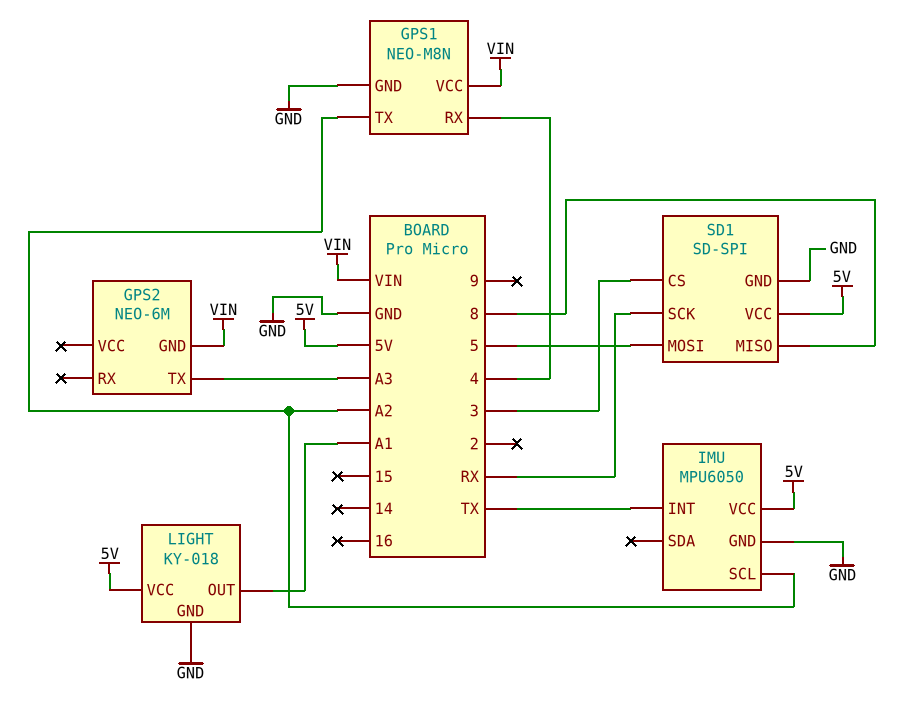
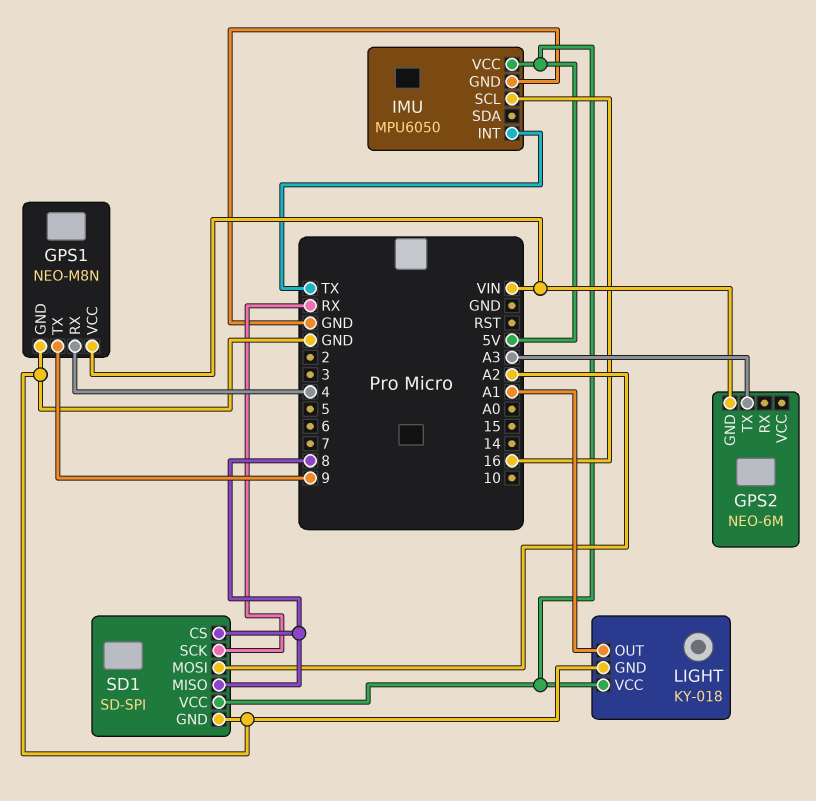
GPS1 pin TX: A2 -> 9
IMU pin SCL: A2 -> 16
SD1 pin CS: 3 -> 8
SD1 pin MOSI: 5 -> A2

